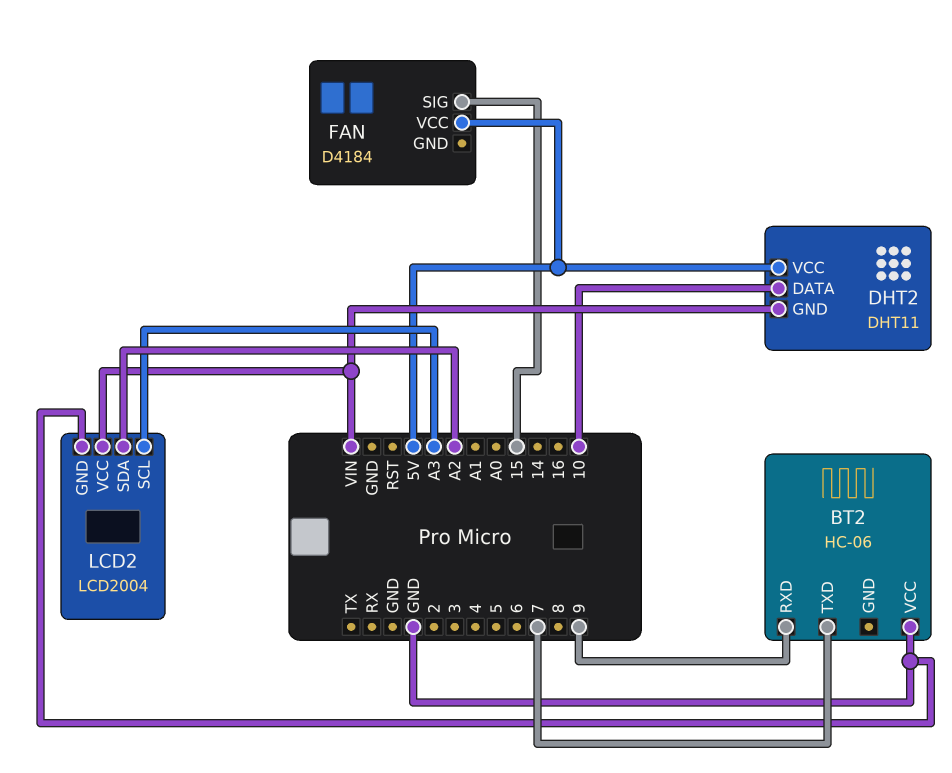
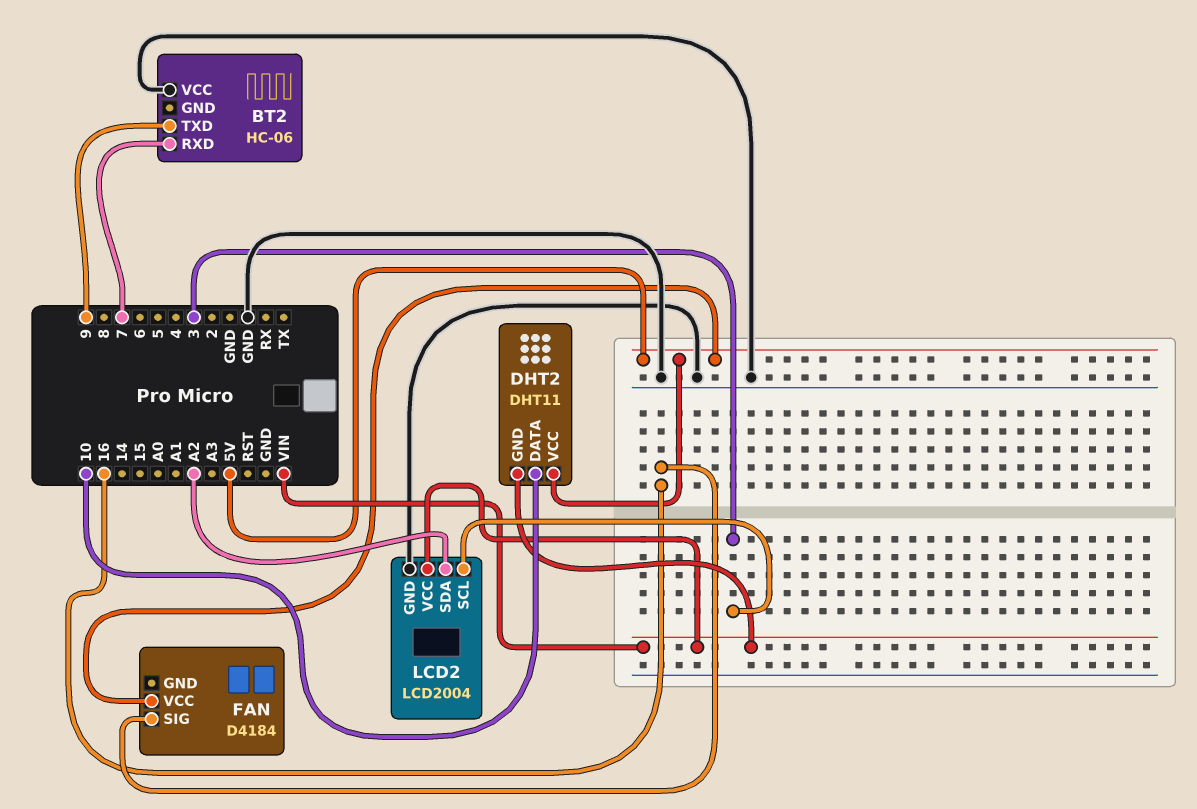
BT2 pin RXD: 9 -> 7
BT2 pin TXD: 7 -> 9
FAN pin SIG: 15 -> 16
LCD2 pin SCL: A3 -> 3

